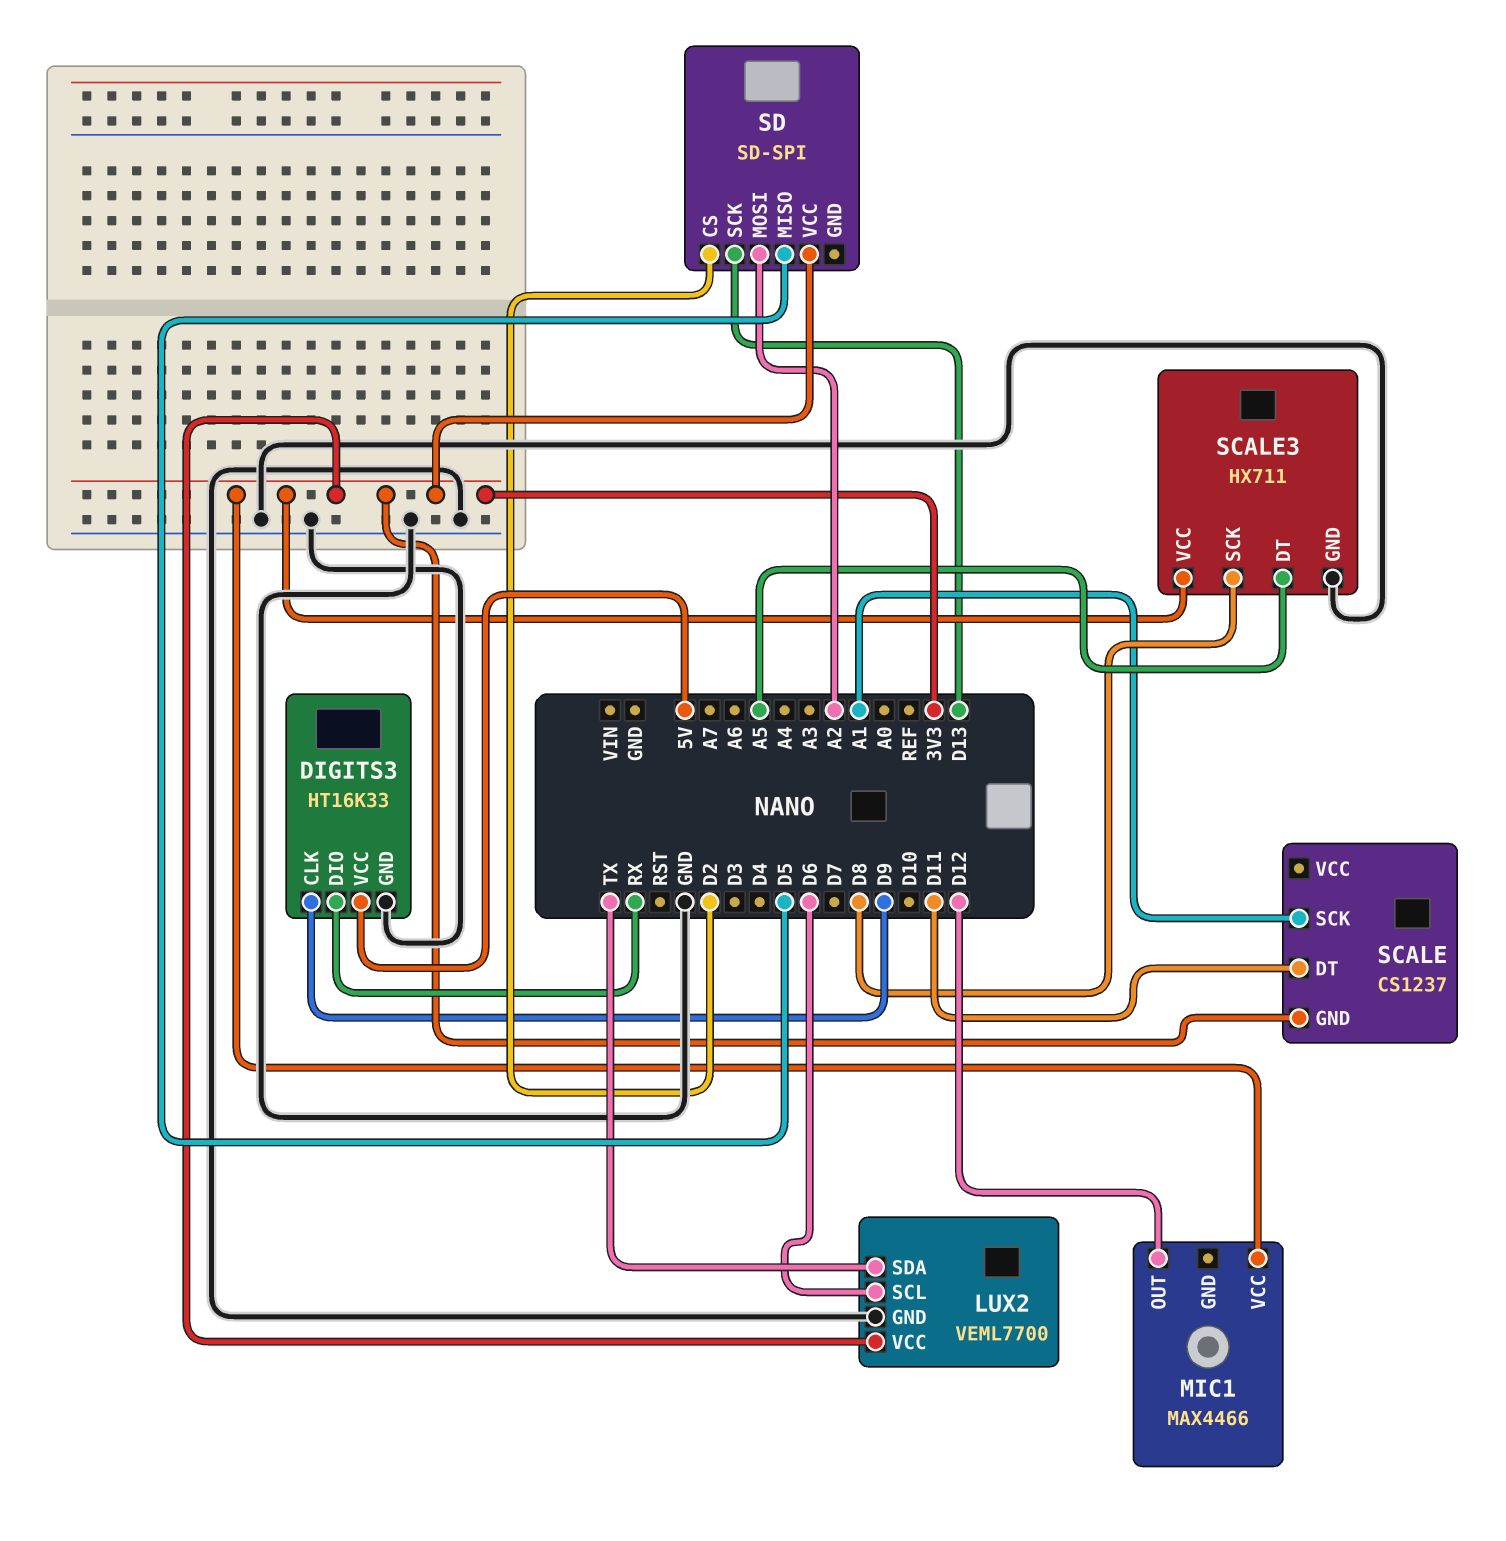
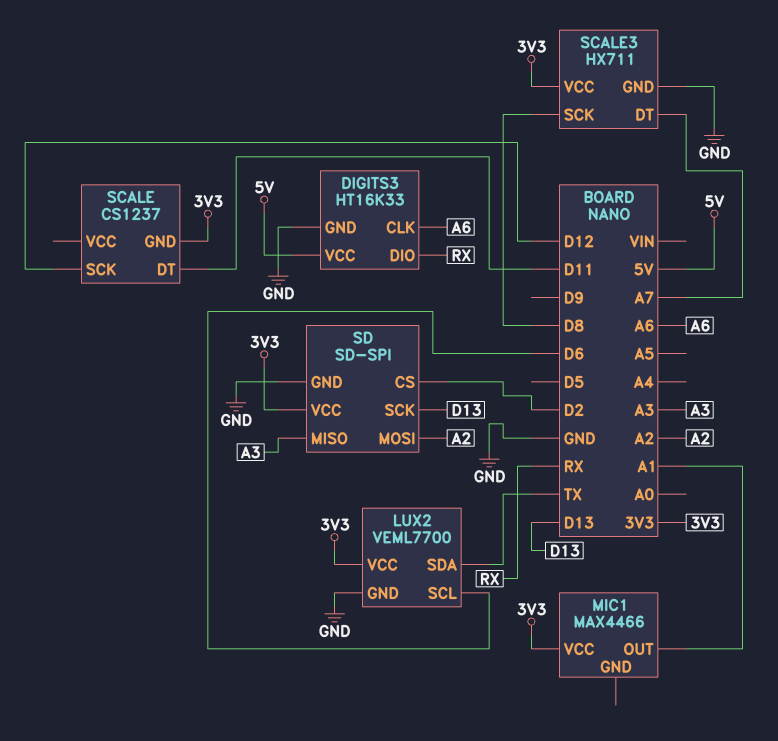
DIGITS3 pin CLK: D9 -> A6
MIC1 pin OUT: D12 -> A1
SCALE pin SCK: A1 -> D12
SCALE3 pin DT: A5 -> A7
SD pin GND: none -> GND
SD pin MISO: D5 -> A3

